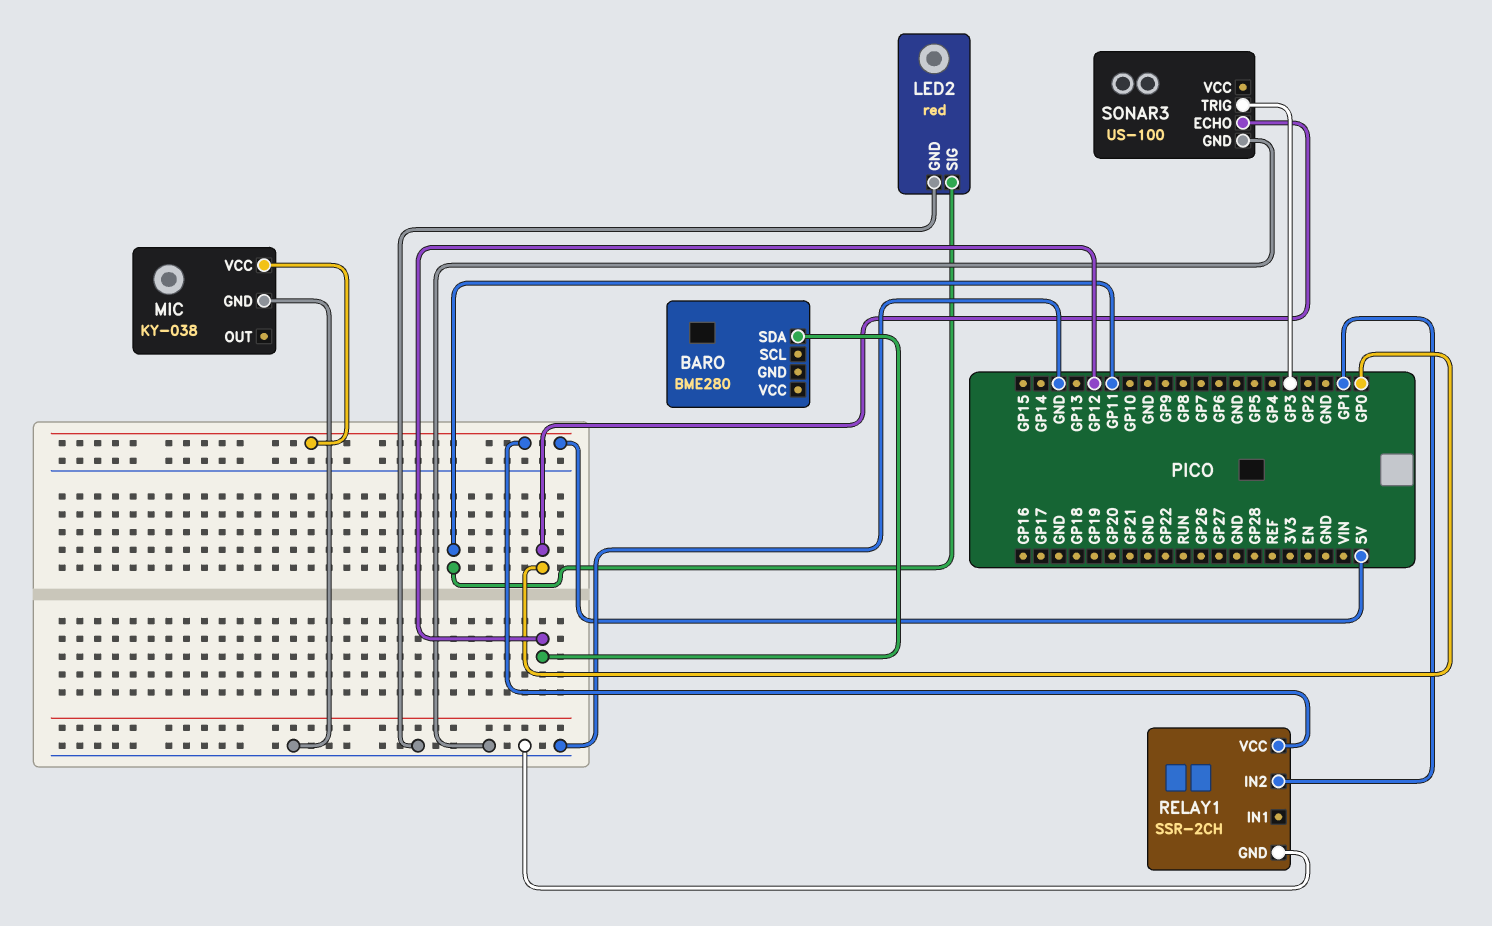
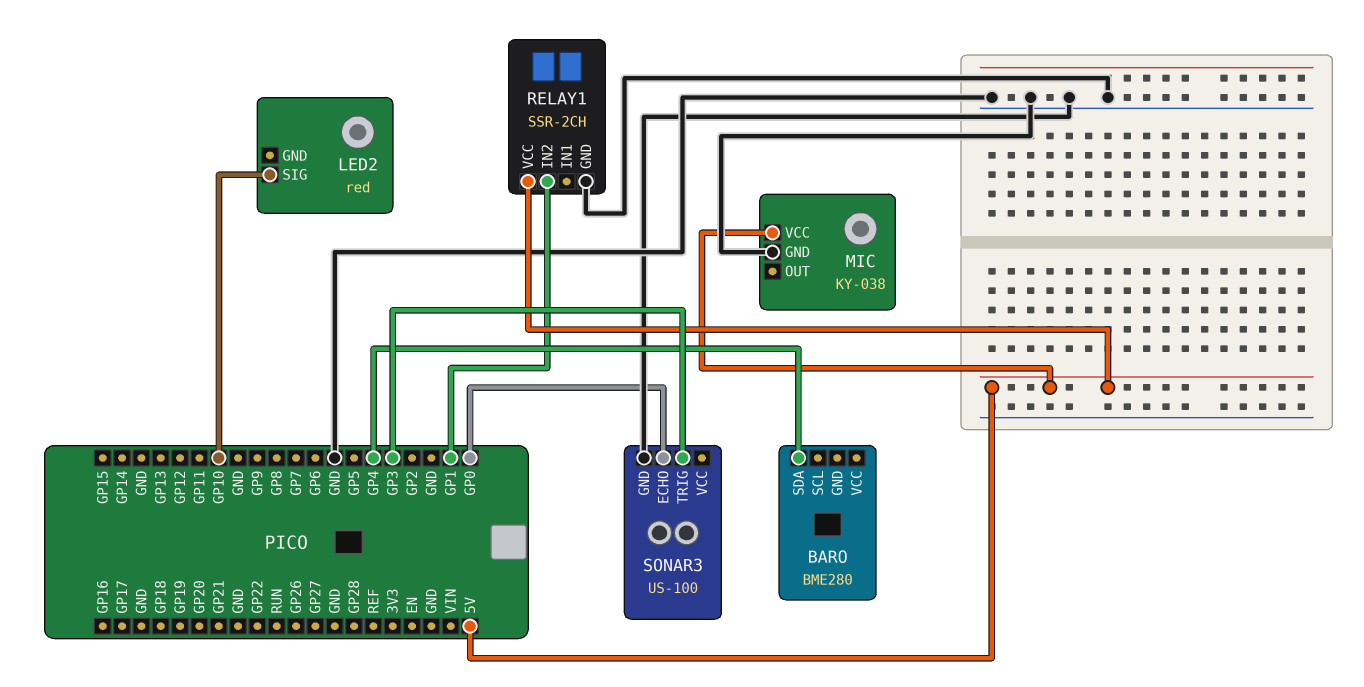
BARO pin SDA: GP12 -> GP4
LED2 pin GND: GND -> none
LED2 pin SIG: GP11 -> GP10

